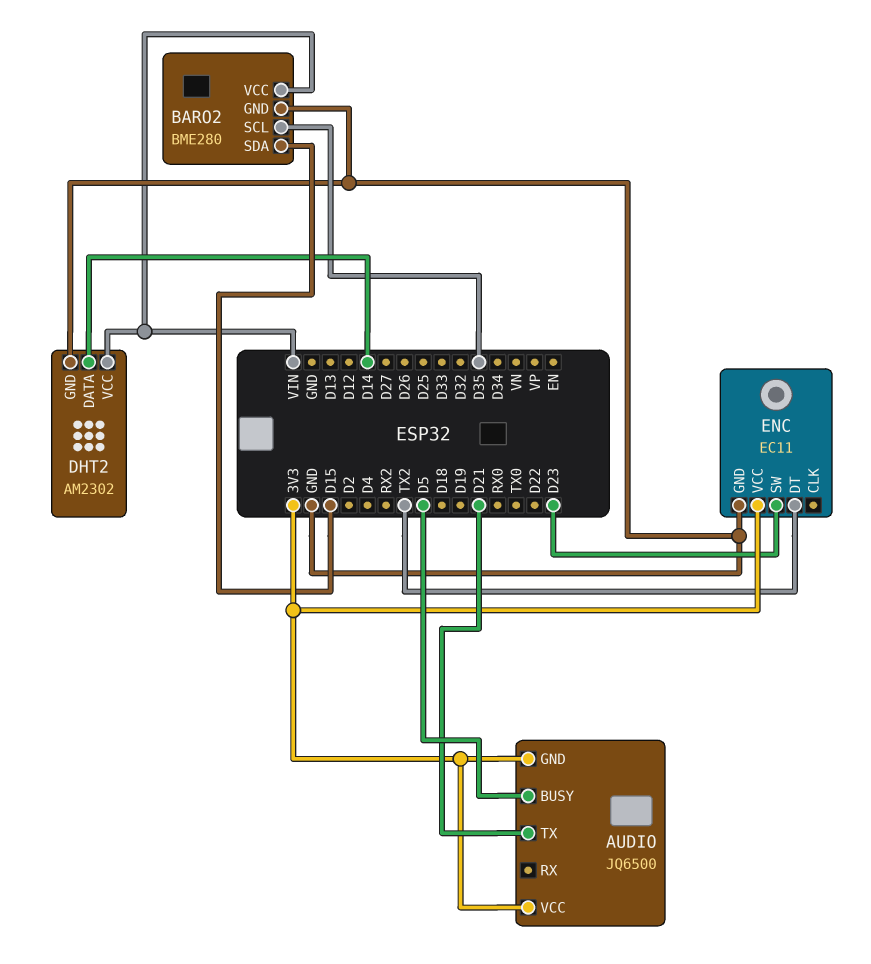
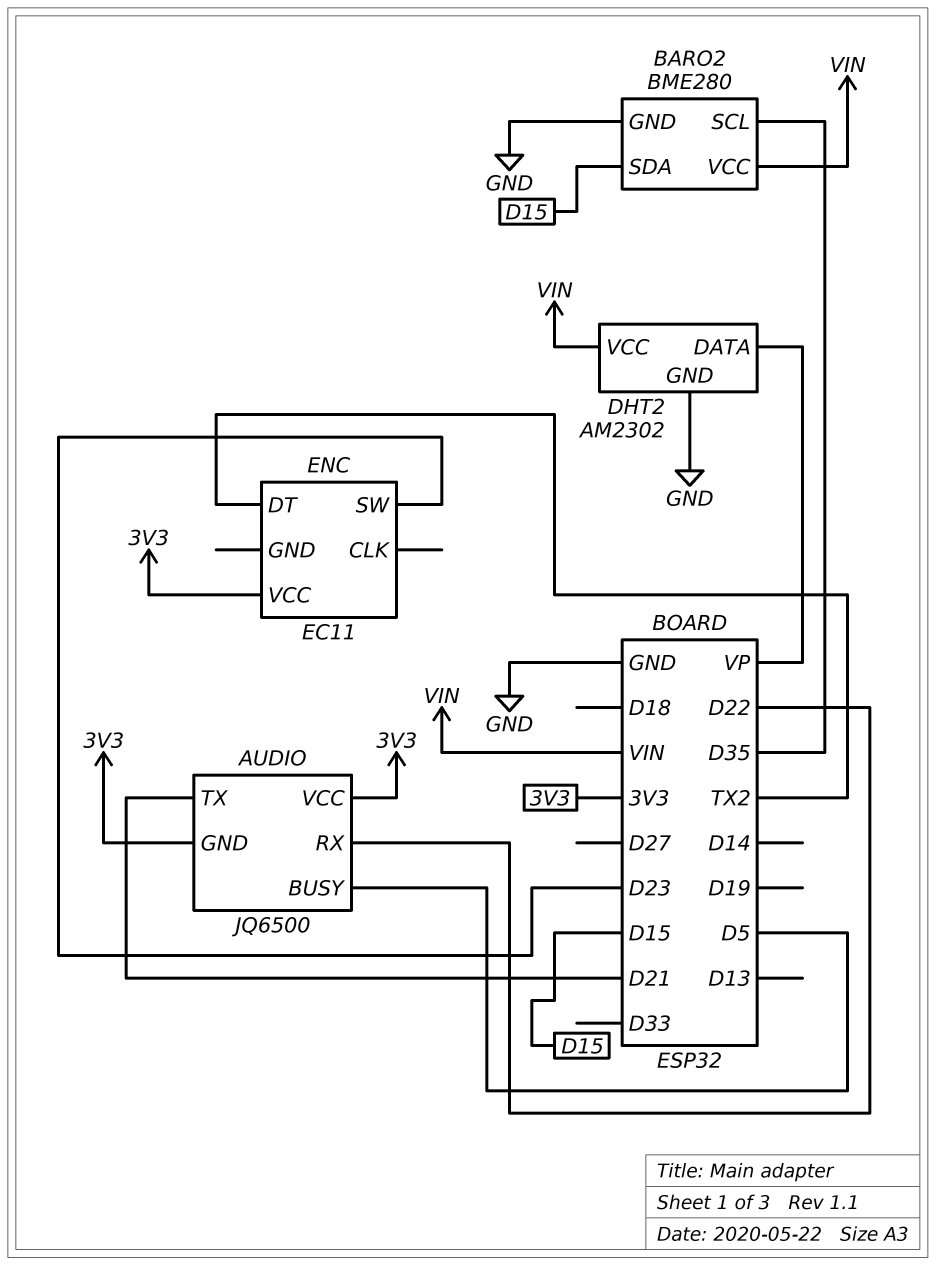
AUDIO pin RX: none -> D22
DHT2 pin DATA: D14 -> VP
ENC pin GND: GND -> none

